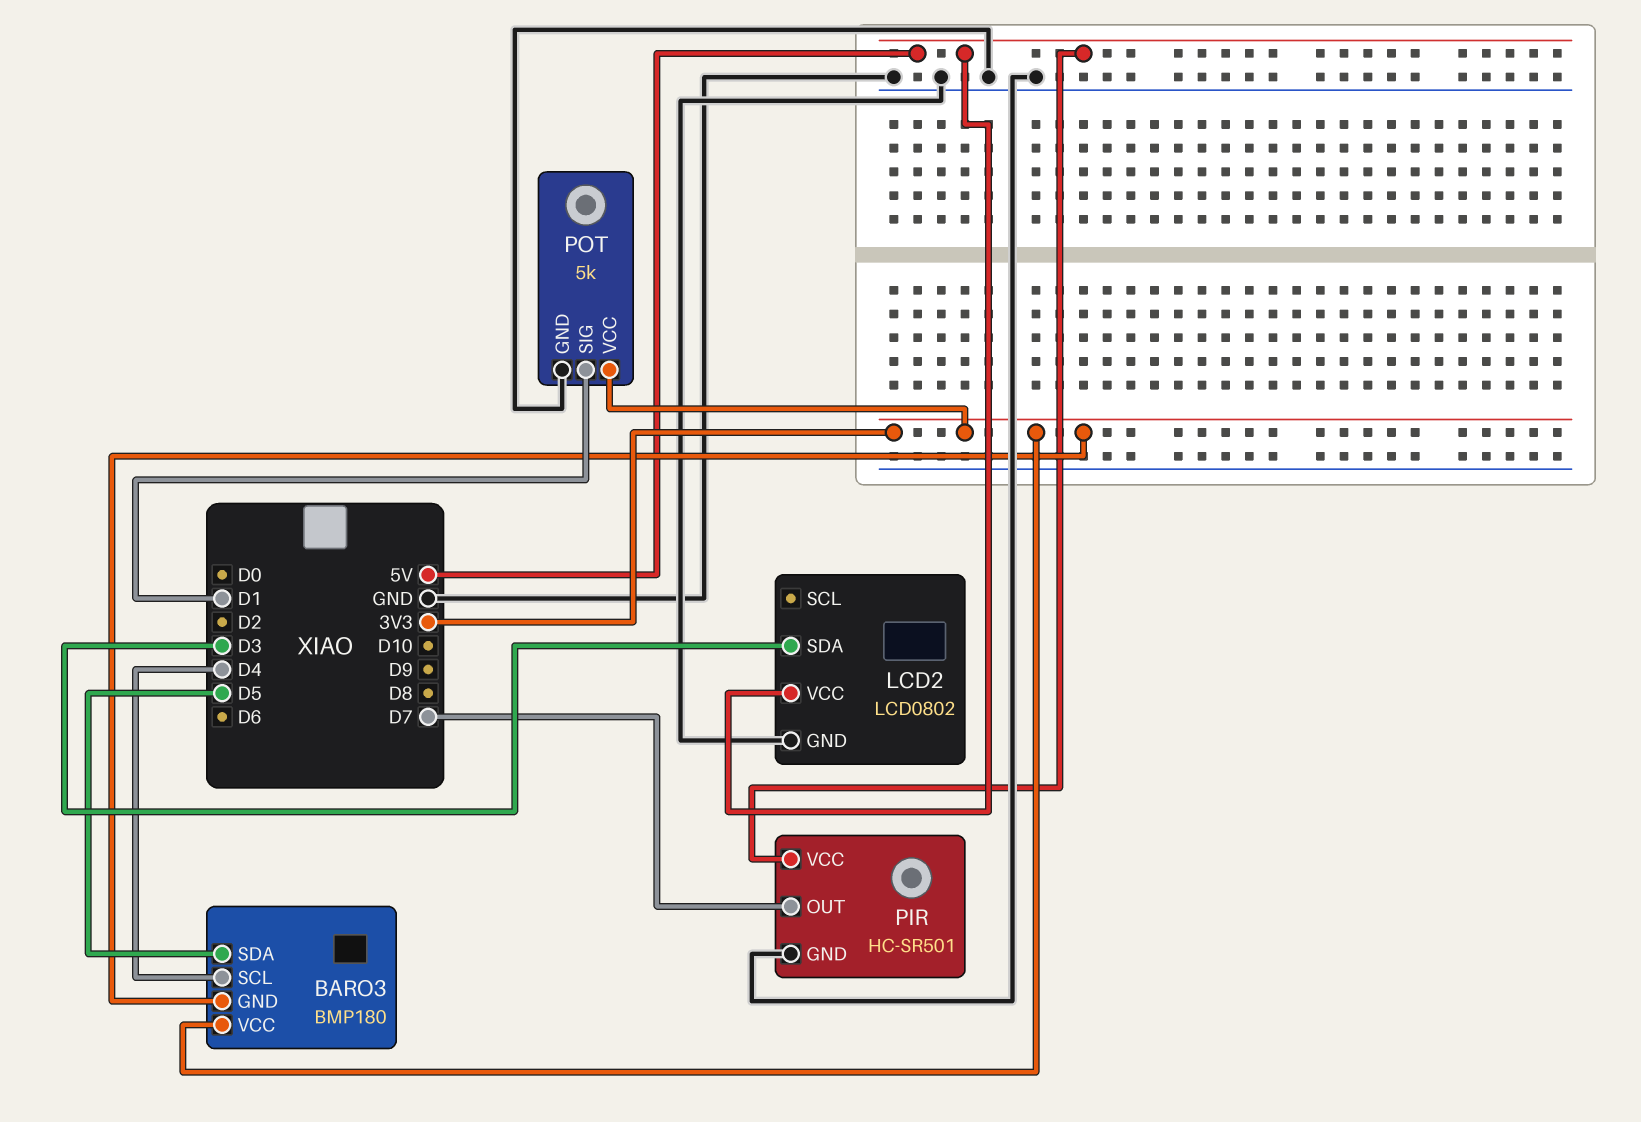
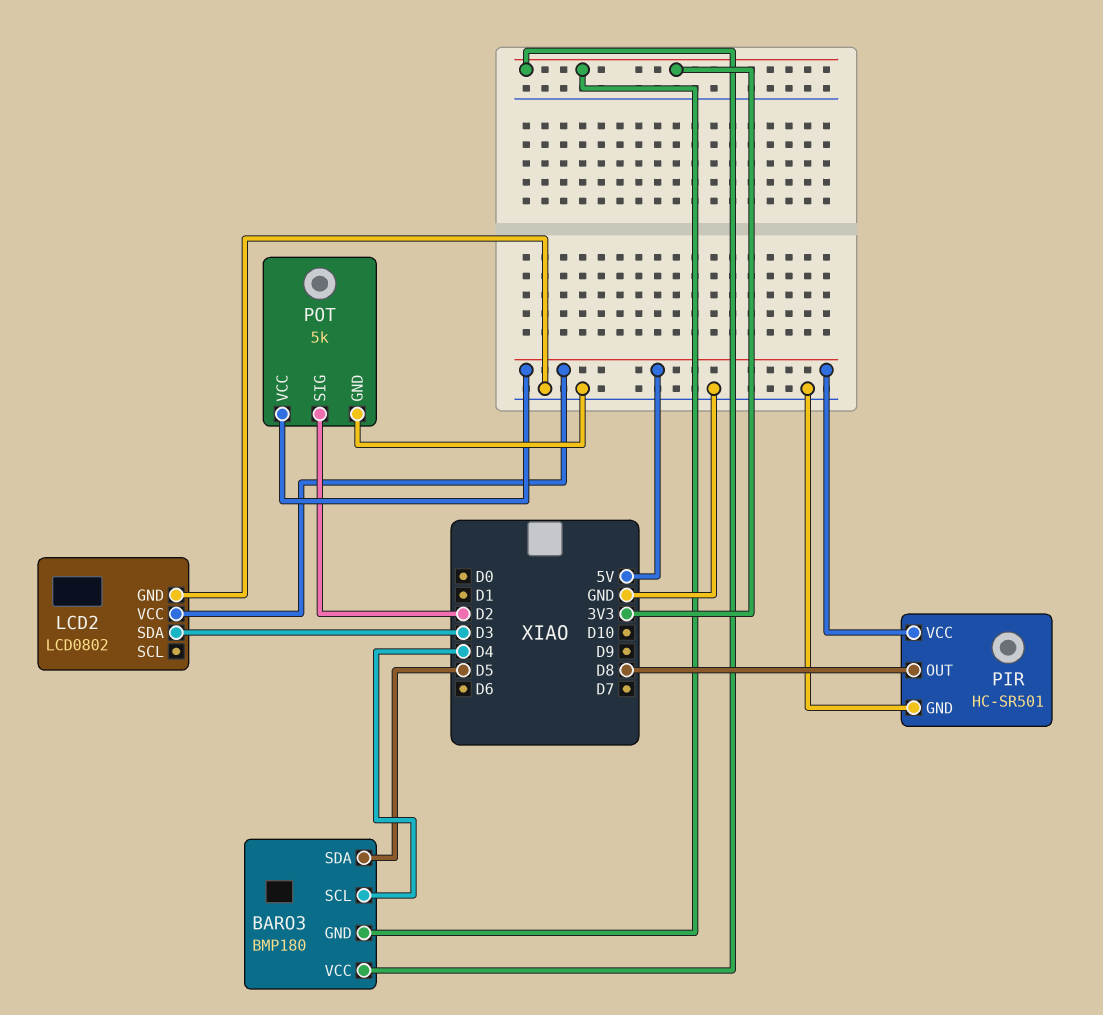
PIR pin OUT: D7 -> D8
POT pin SIG: D1 -> D2
POT pin VCC: 3V3 -> 5V

